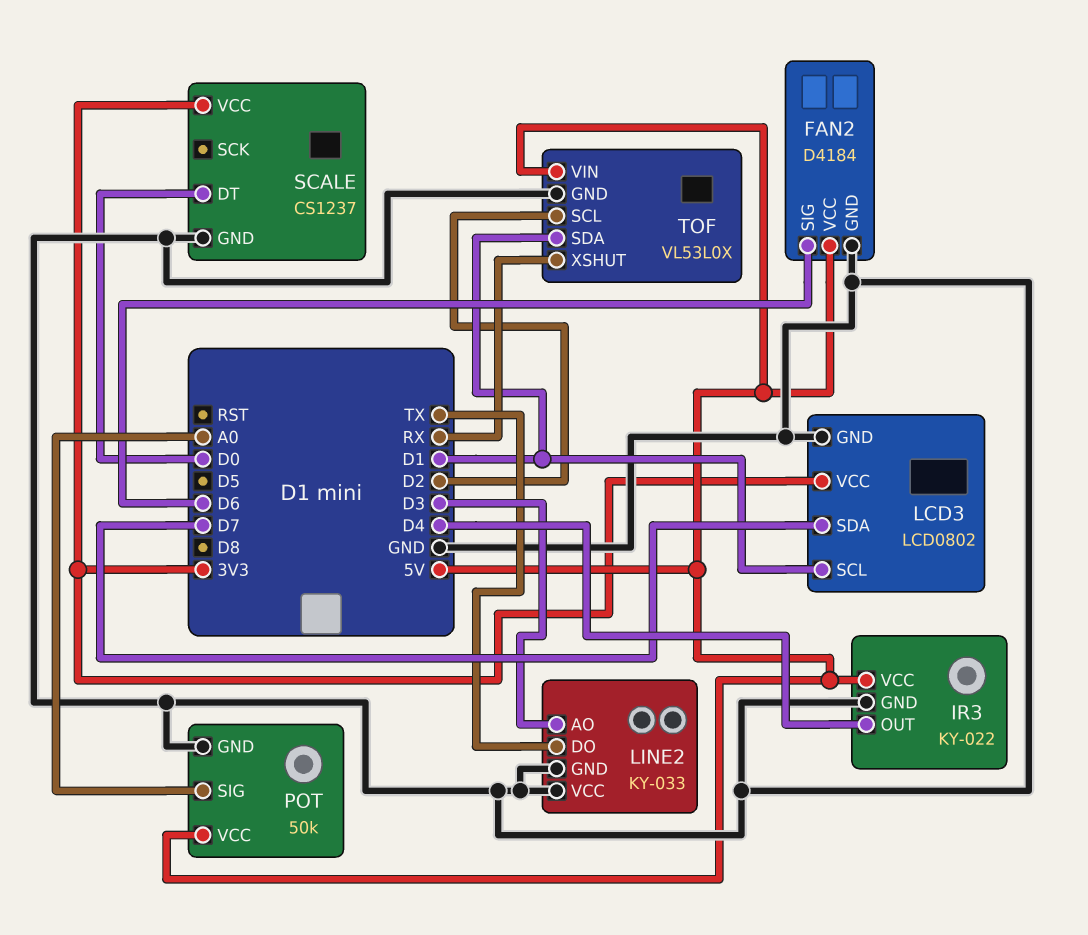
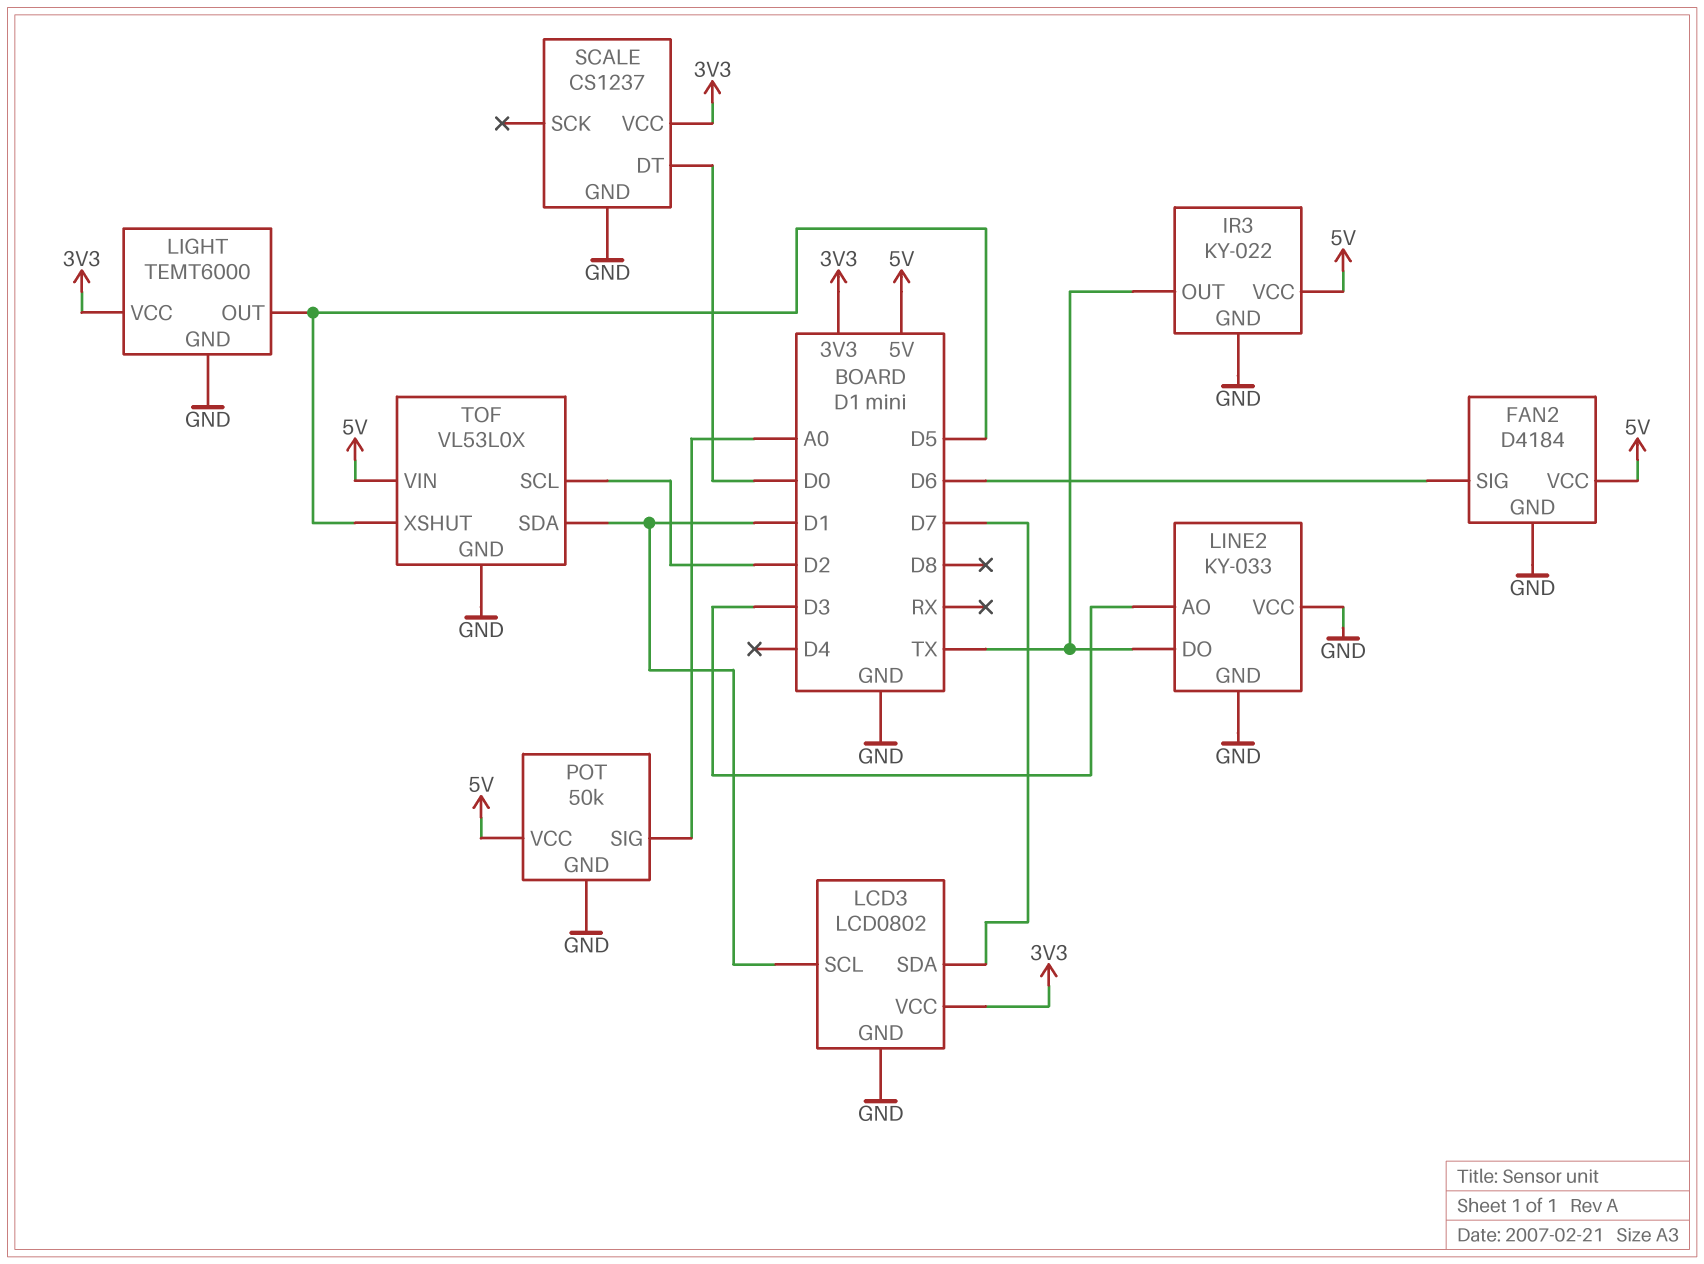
IR3 pin OUT: D4 -> TX
LIGHT: none -> TEMT6000
LIGHT pin GND: none -> GND
LIGHT pin OUT: none -> D5
LIGHT pin VCC: none -> 3V3
TOF pin XSHUT: RX -> D5

